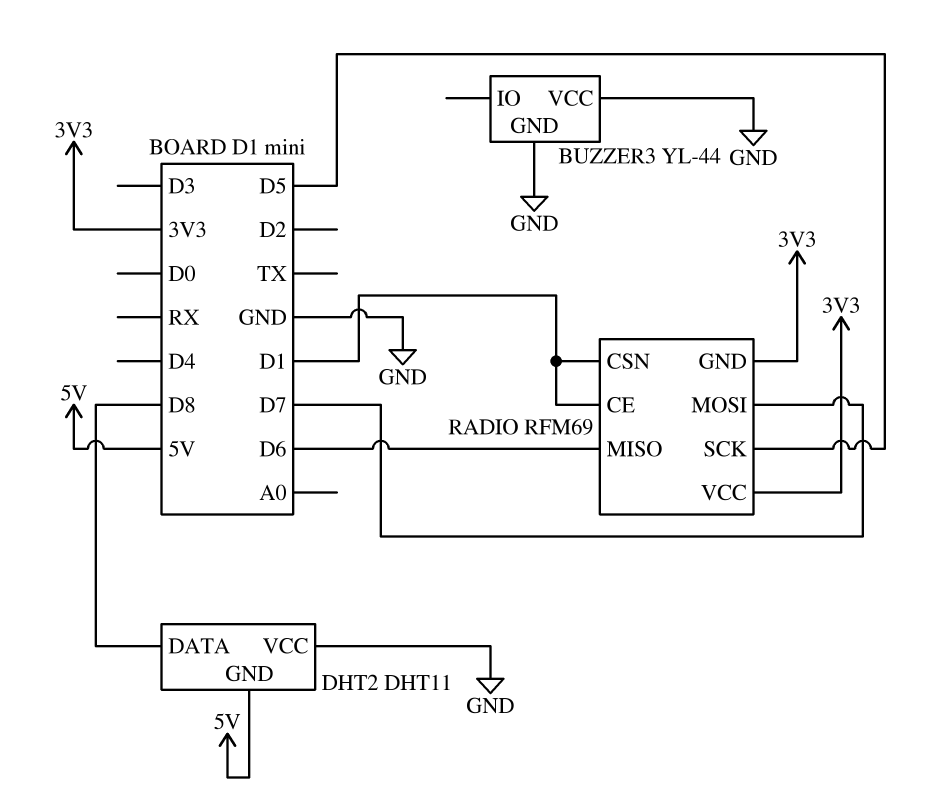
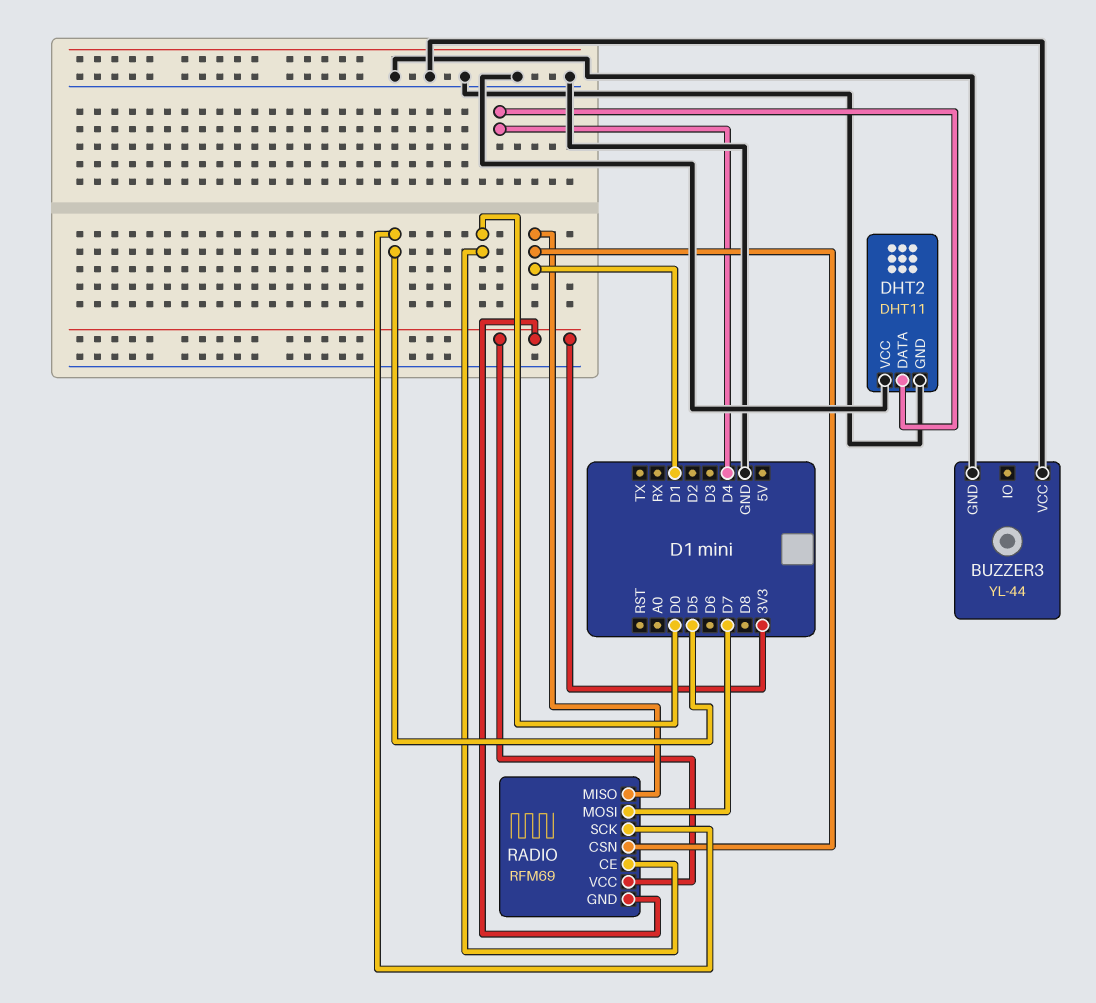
DHT2 pin DATA: D8 -> D4
DHT2 pin GND: 5V -> GND
RADIO pin CE: D1 -> D0
RADIO pin MISO: D6 -> D1

